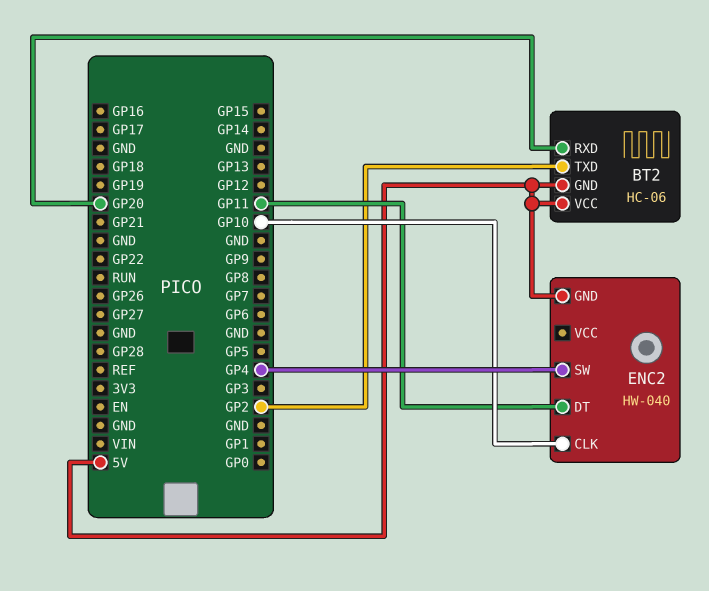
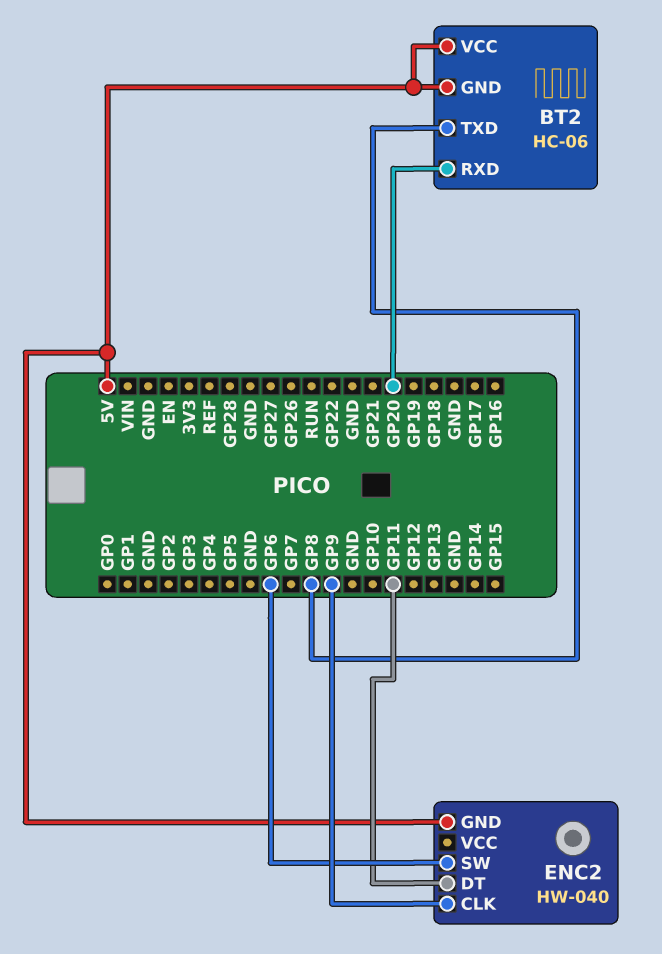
BT2 pin TXD: GP2 -> GP8
ENC2 pin CLK: GP10 -> GP9
ENC2 pin SW: GP4 -> GP6

